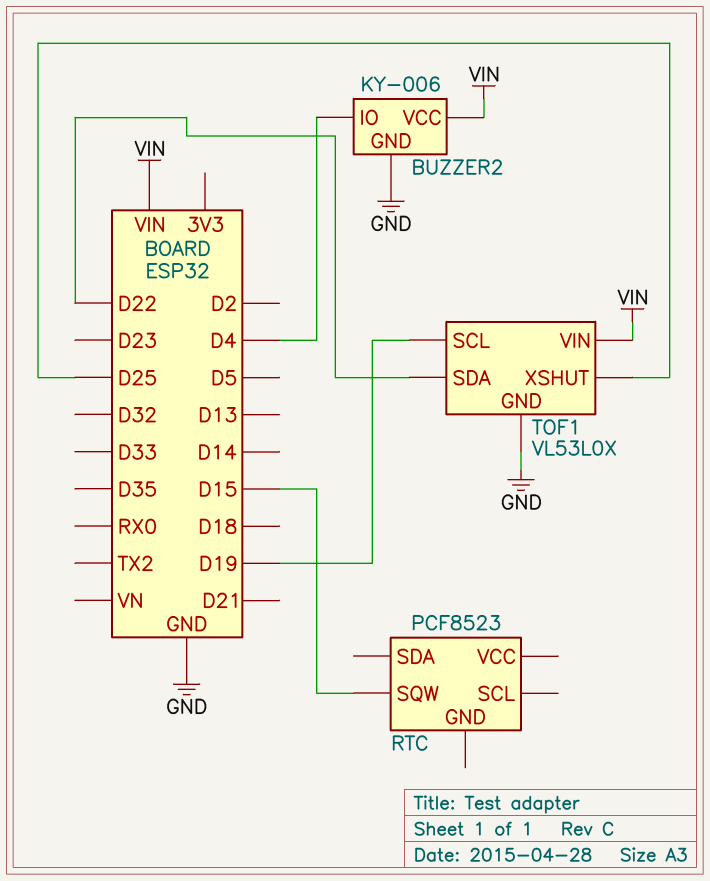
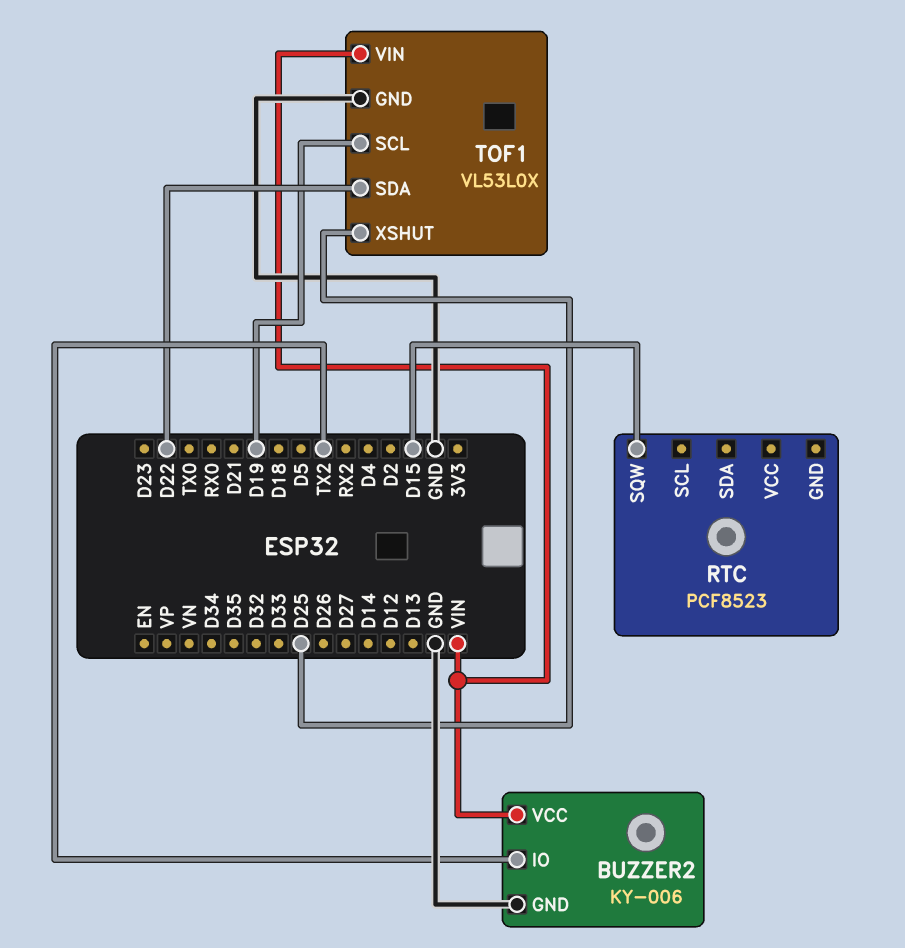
BUZZER2 pin IO: D4 -> TX2

